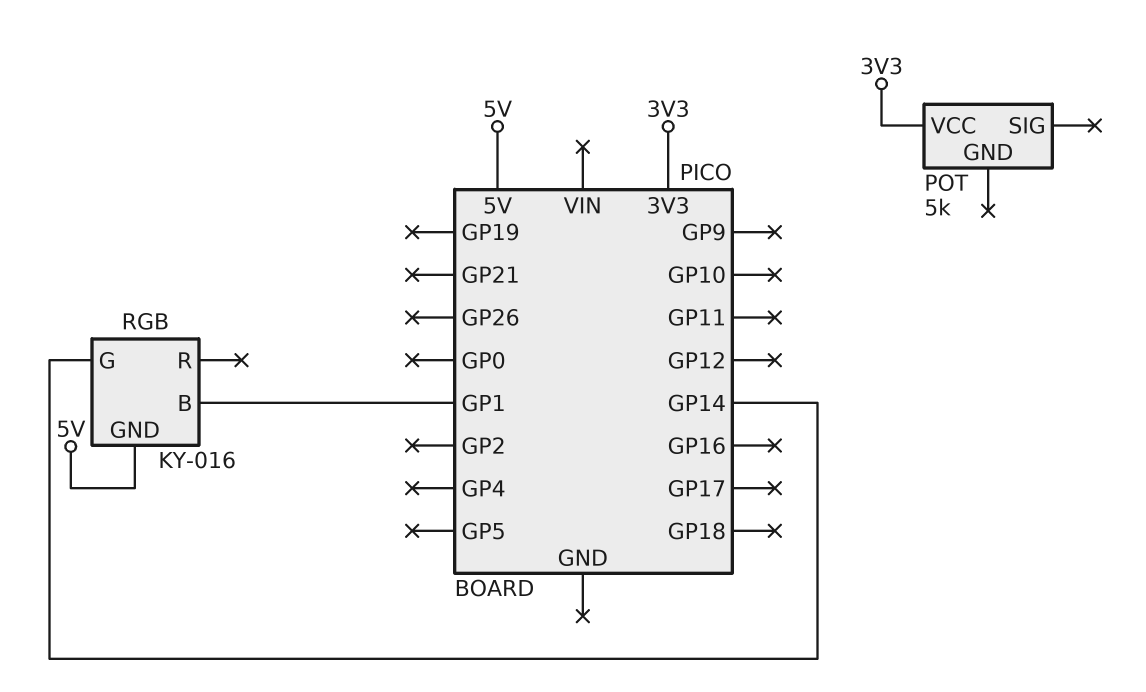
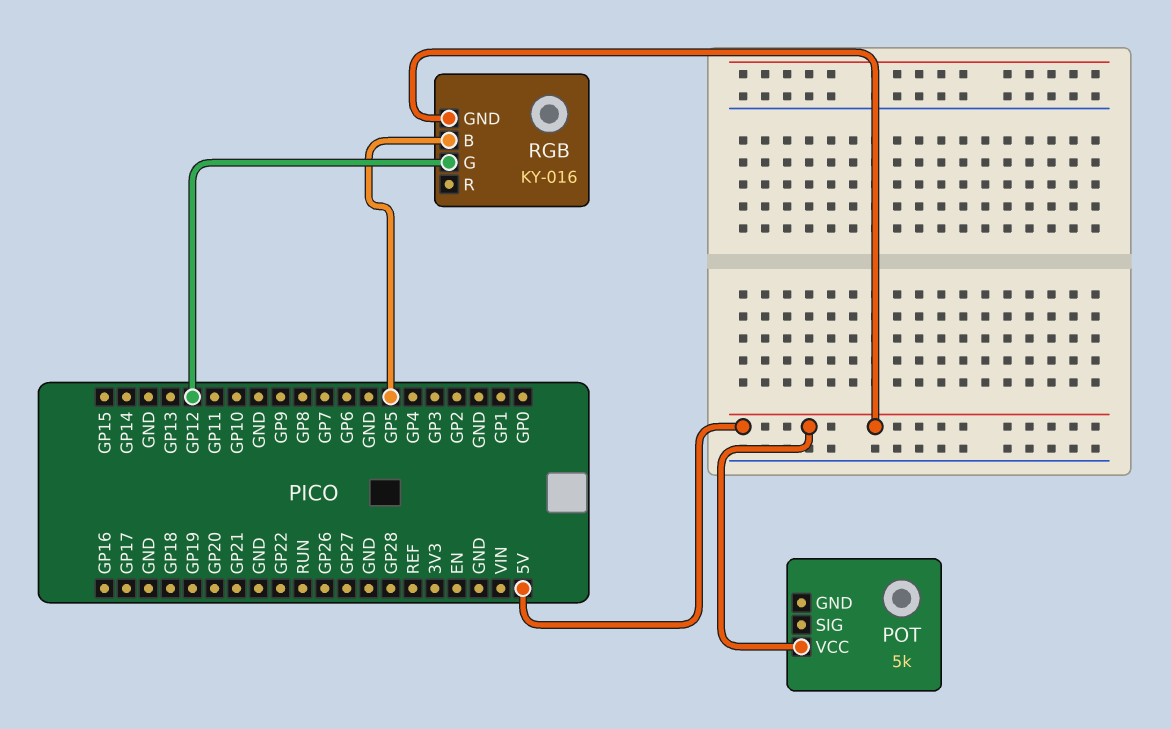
POT pin VCC: 3V3 -> 5V
RGB pin B: GP1 -> GP5
RGB pin G: GP14 -> GP12

